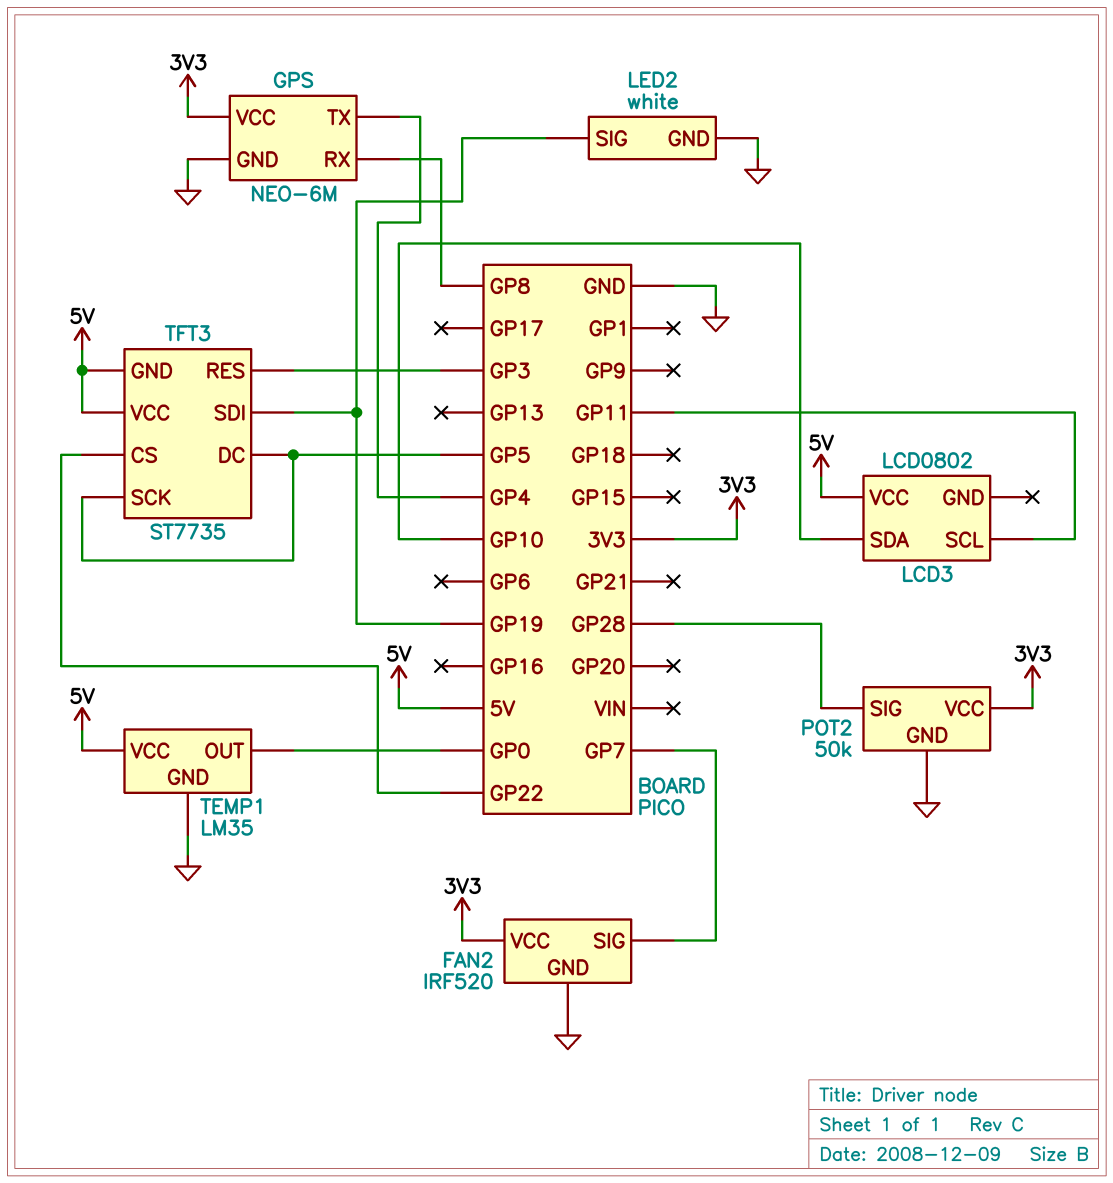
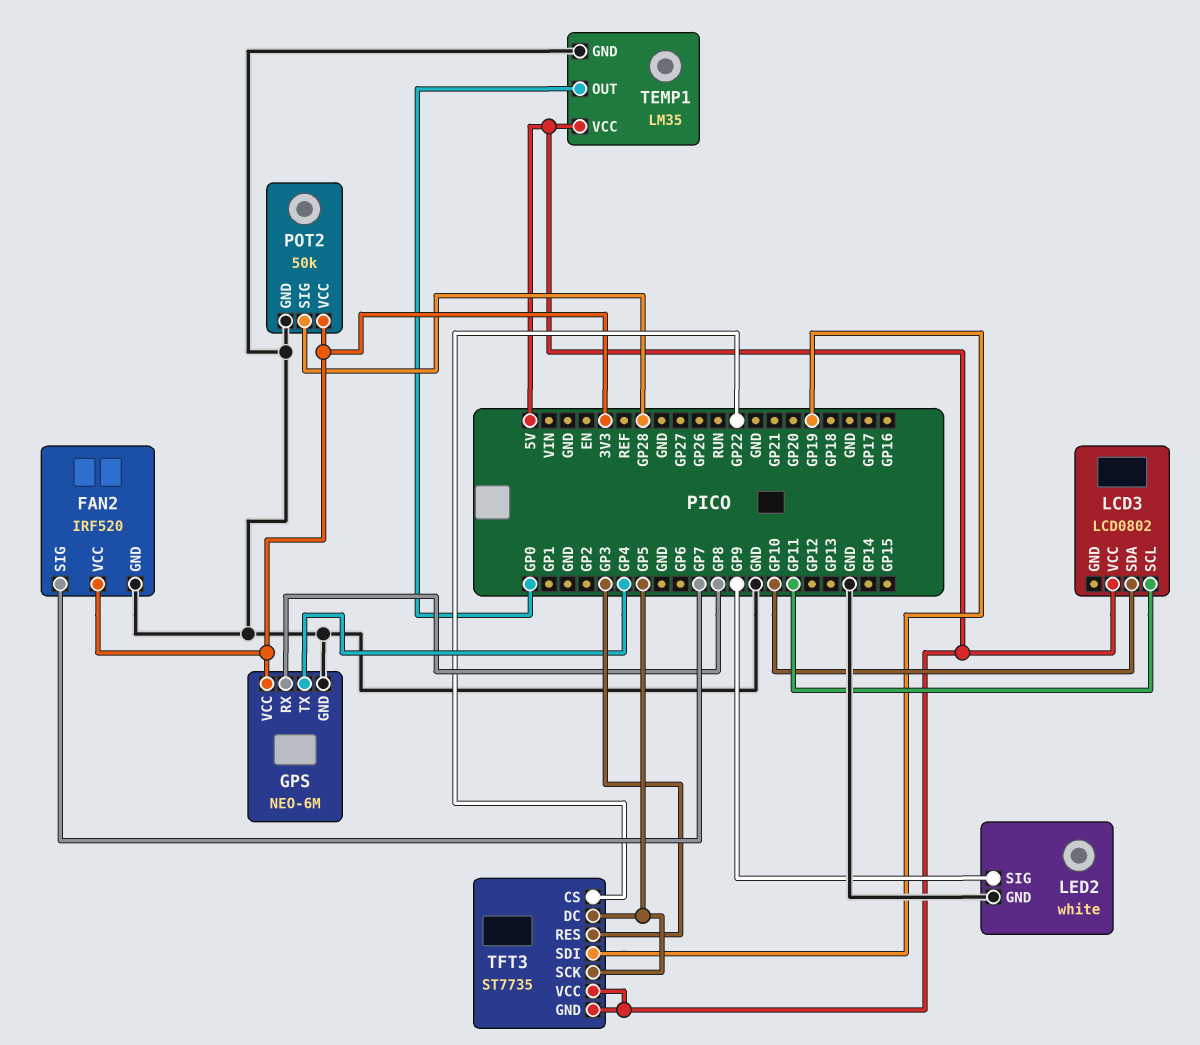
LED2 pin SIG: GP19 -> GP9

